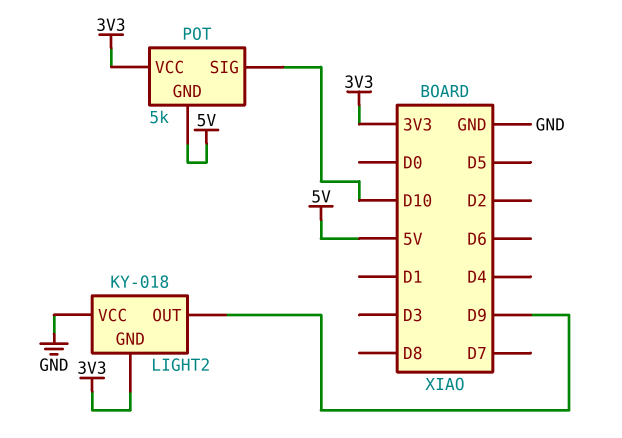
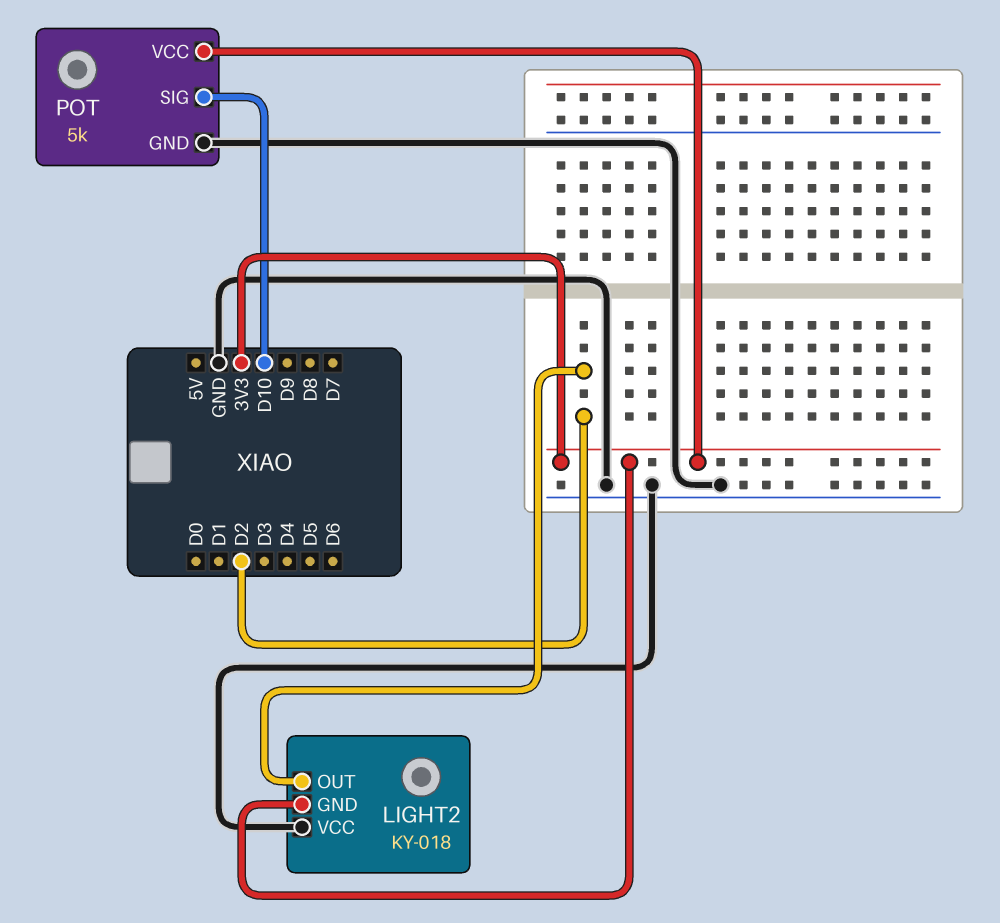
LIGHT2 pin OUT: D9 -> D2
POT pin GND: 5V -> GND

